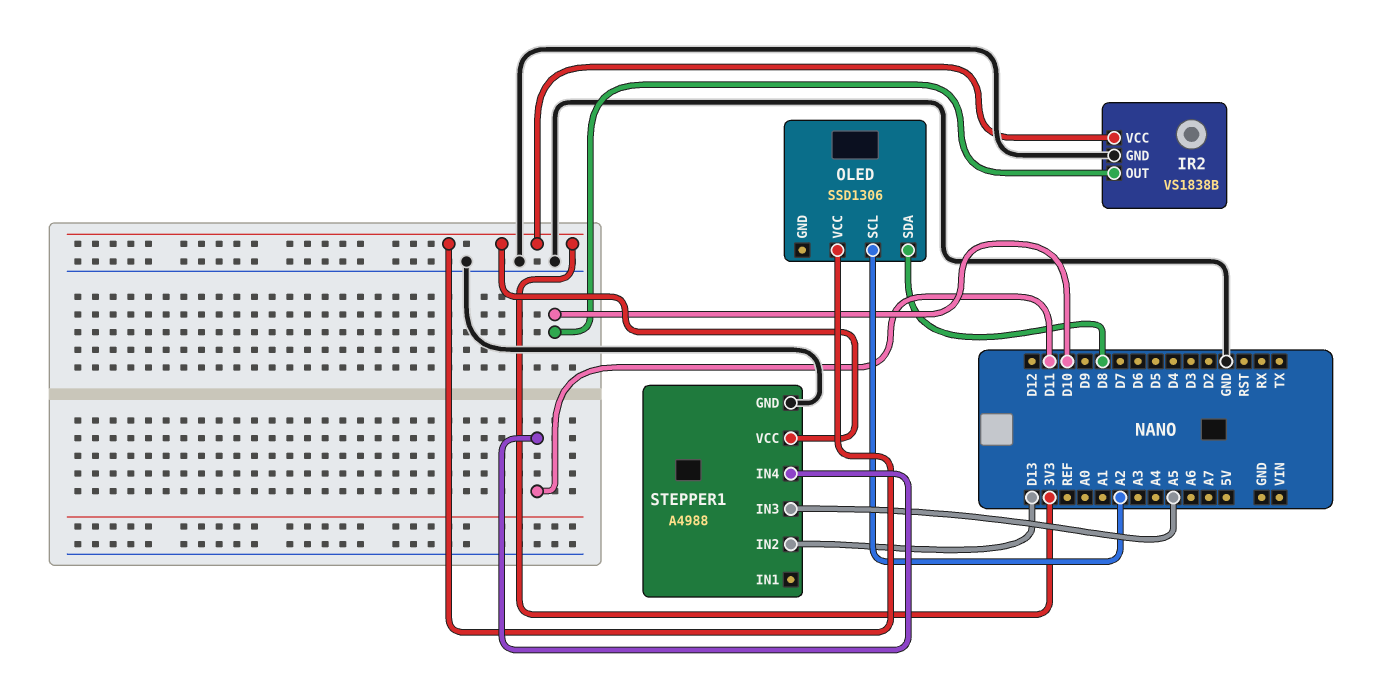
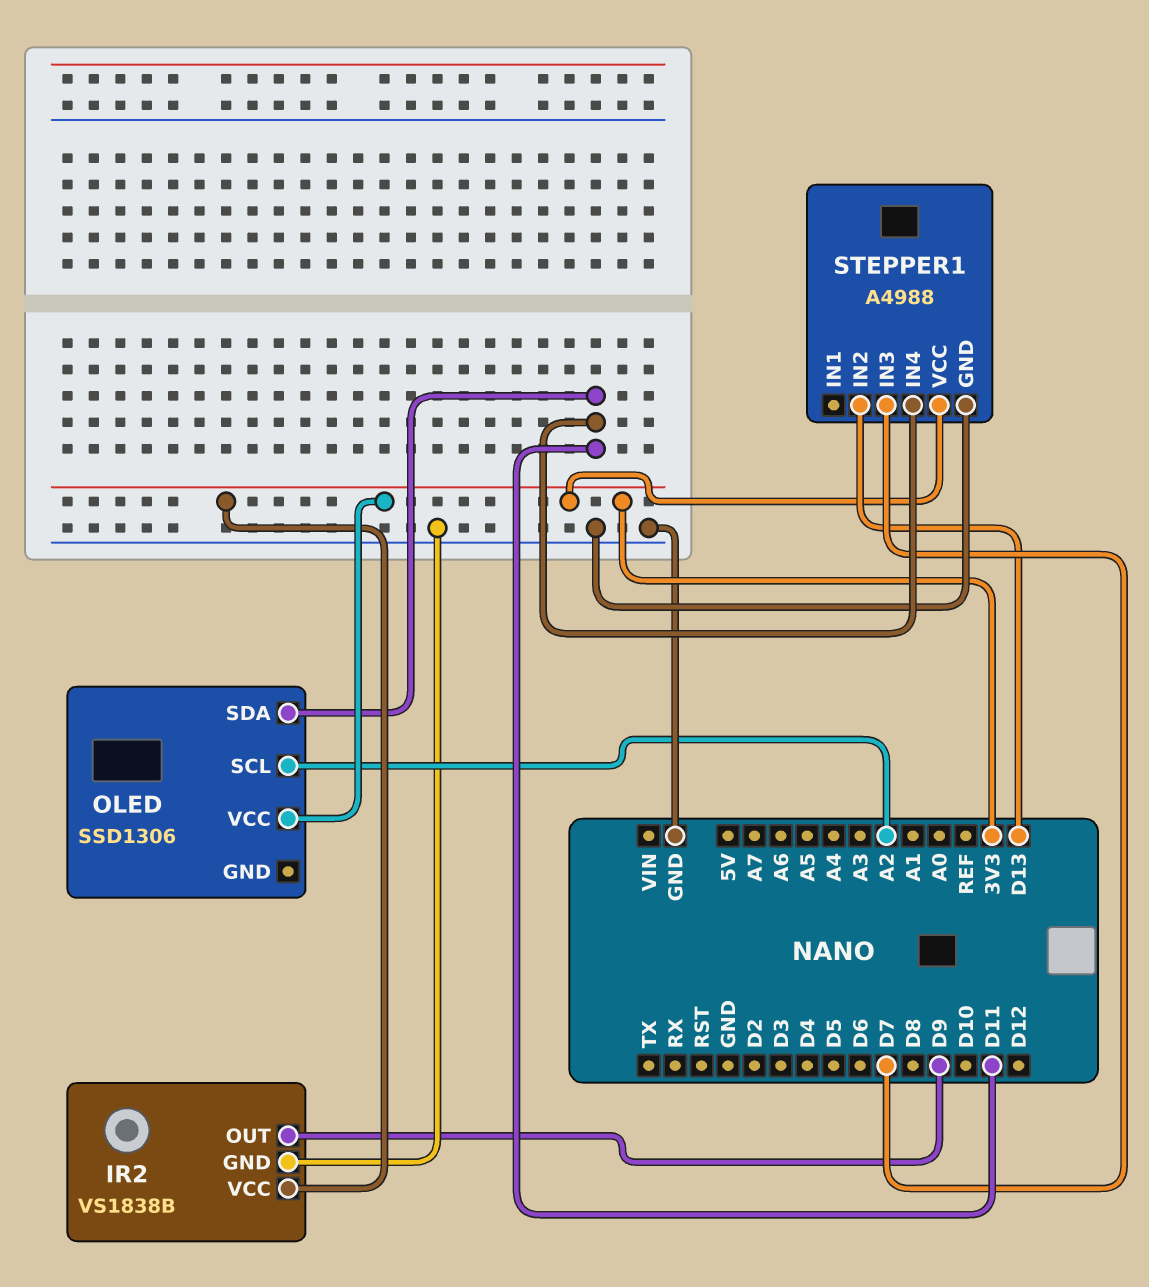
IR2 pin OUT: D10 -> D9
OLED pin SDA: D8 -> D11
STEPPER1 pin IN3: A5 -> D7

